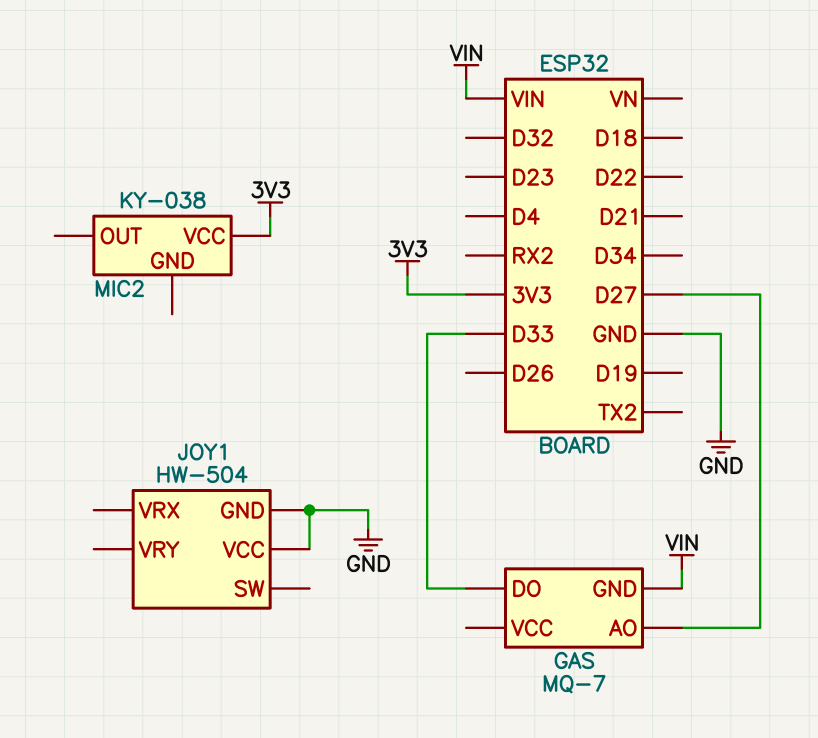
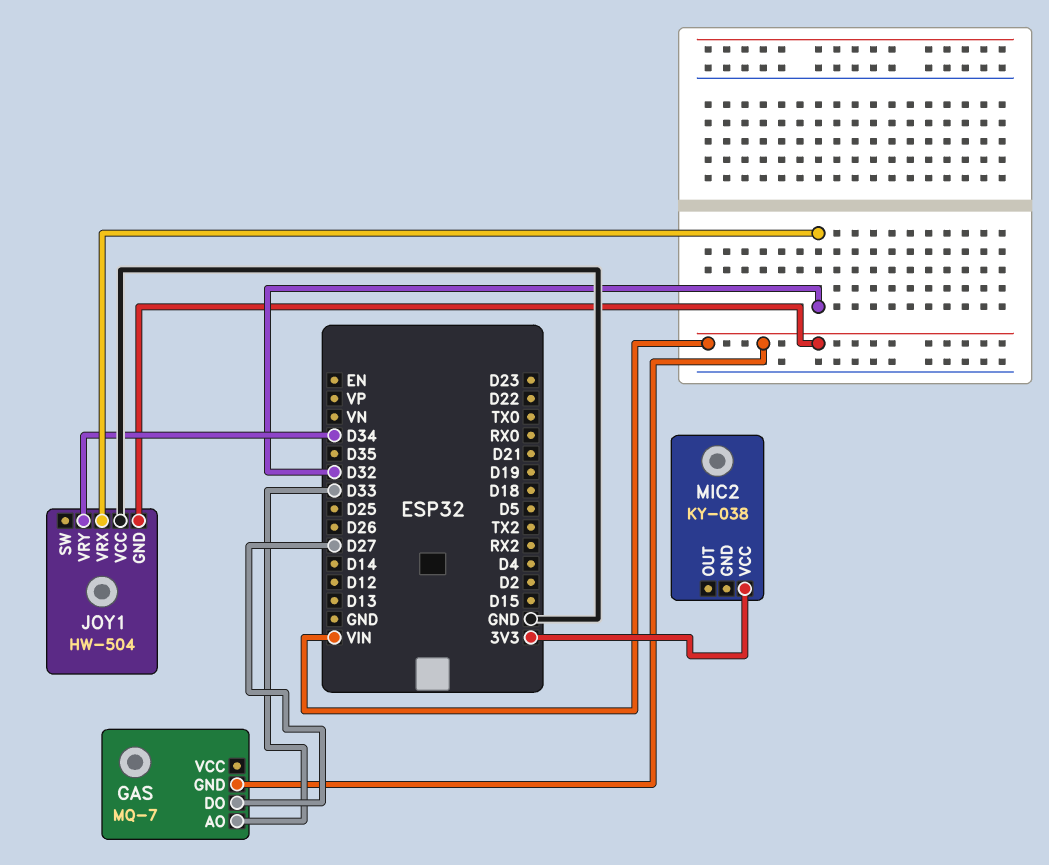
GAS pin AO: D27 -> D33
GAS pin DO: D33 -> D27
JOY1 pin GND: GND -> VIN
JOY1 pin VRX: none -> D32
JOY1 pin VRY: none -> D34

